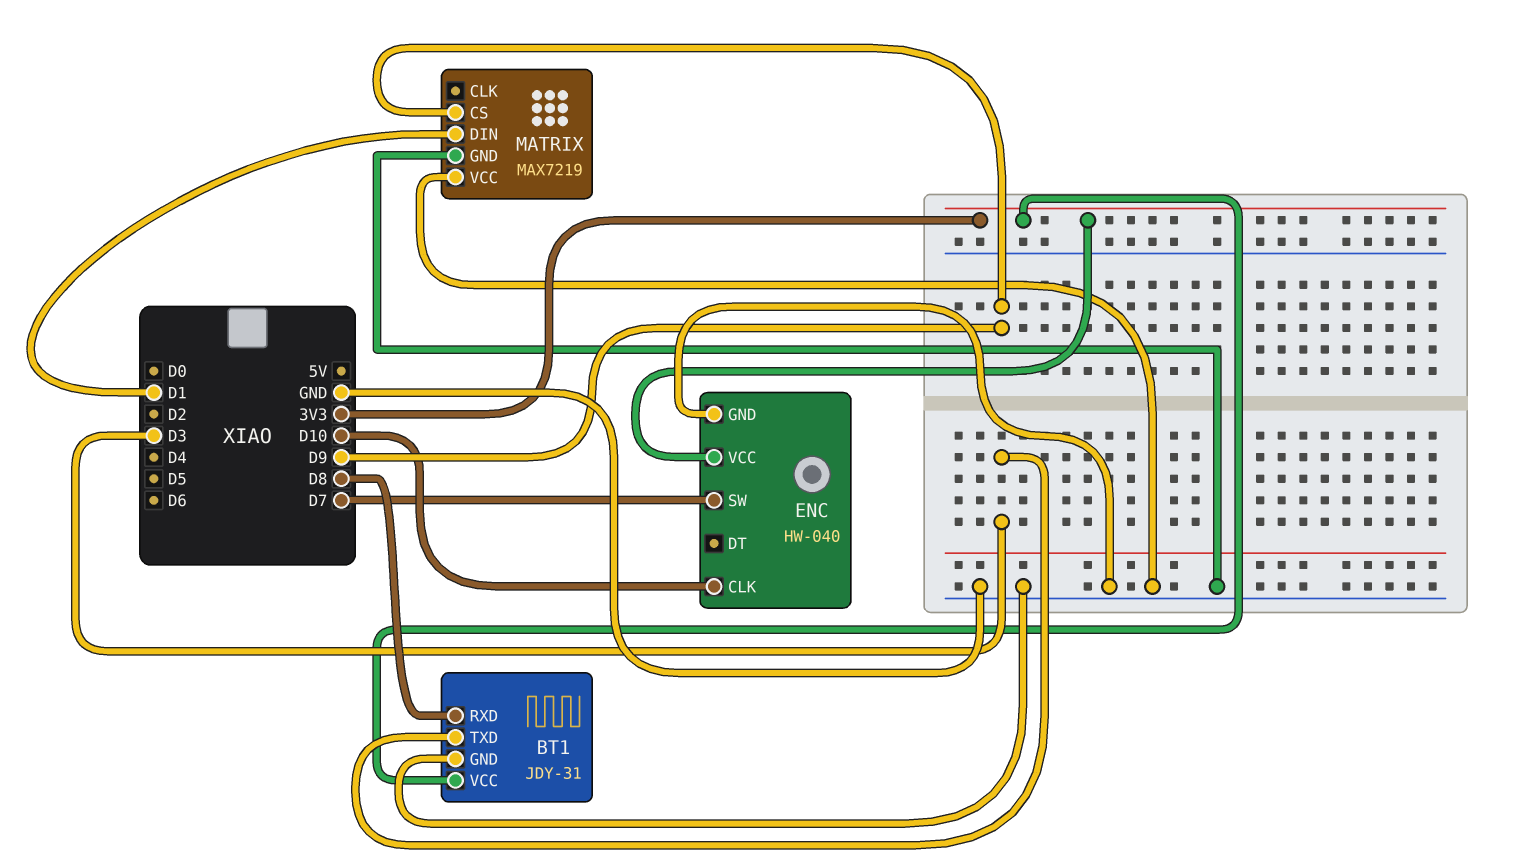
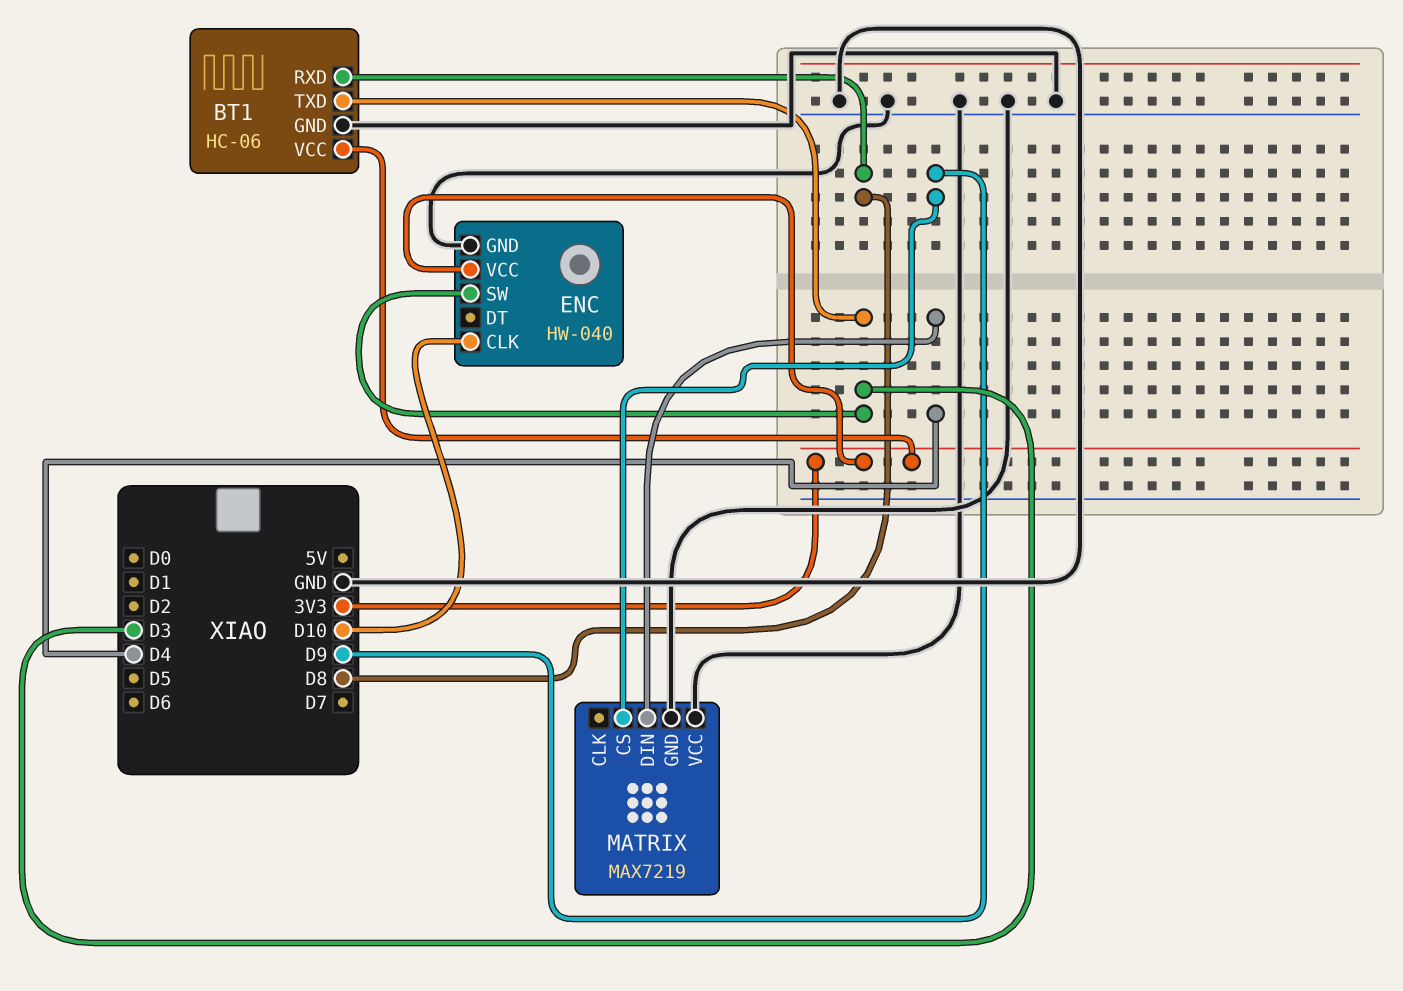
BT1: JDY-31 -> HC-06
ENC pin SW: D7 -> D3
MATRIX pin DIN: D1 -> D4

